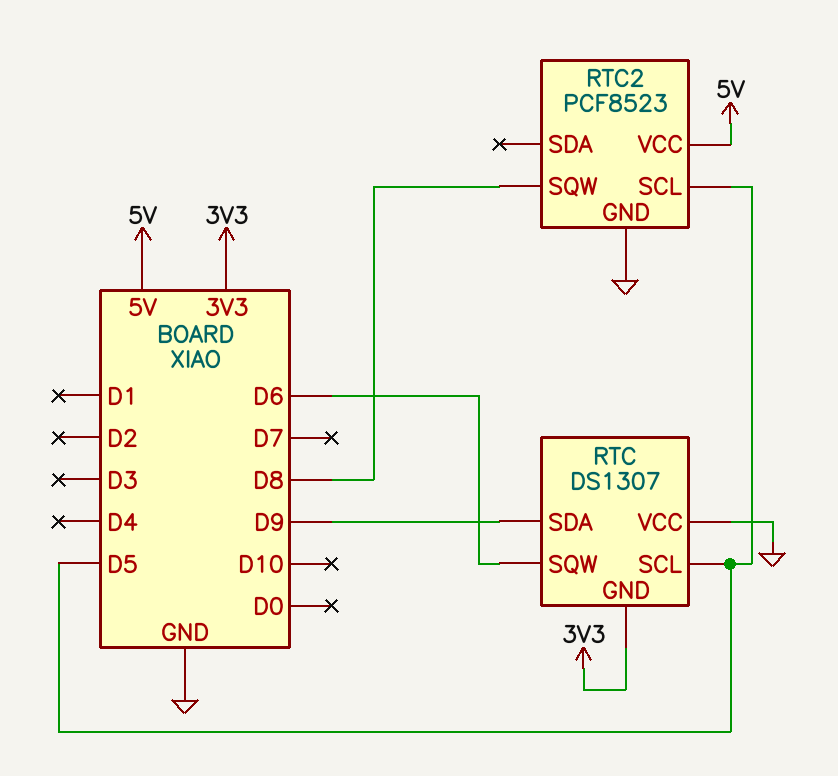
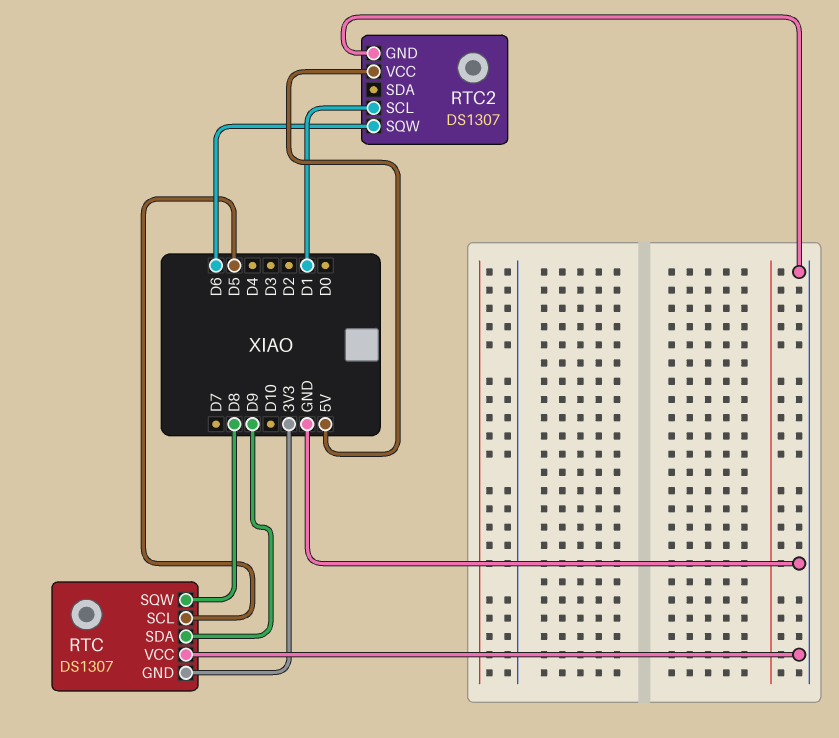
RTC pin SQW: D6 -> D8
RTC2: PCF8523 -> DS1307
RTC2 pin SCL: D5 -> D1
RTC2 pin SQW: D8 -> D6

